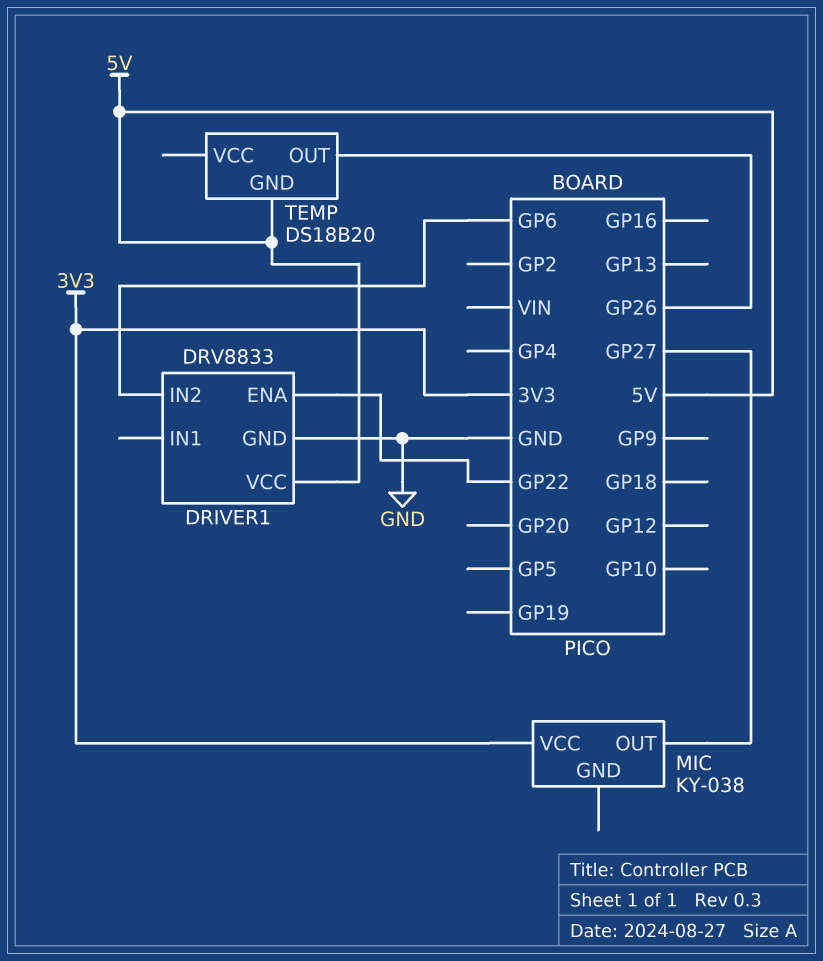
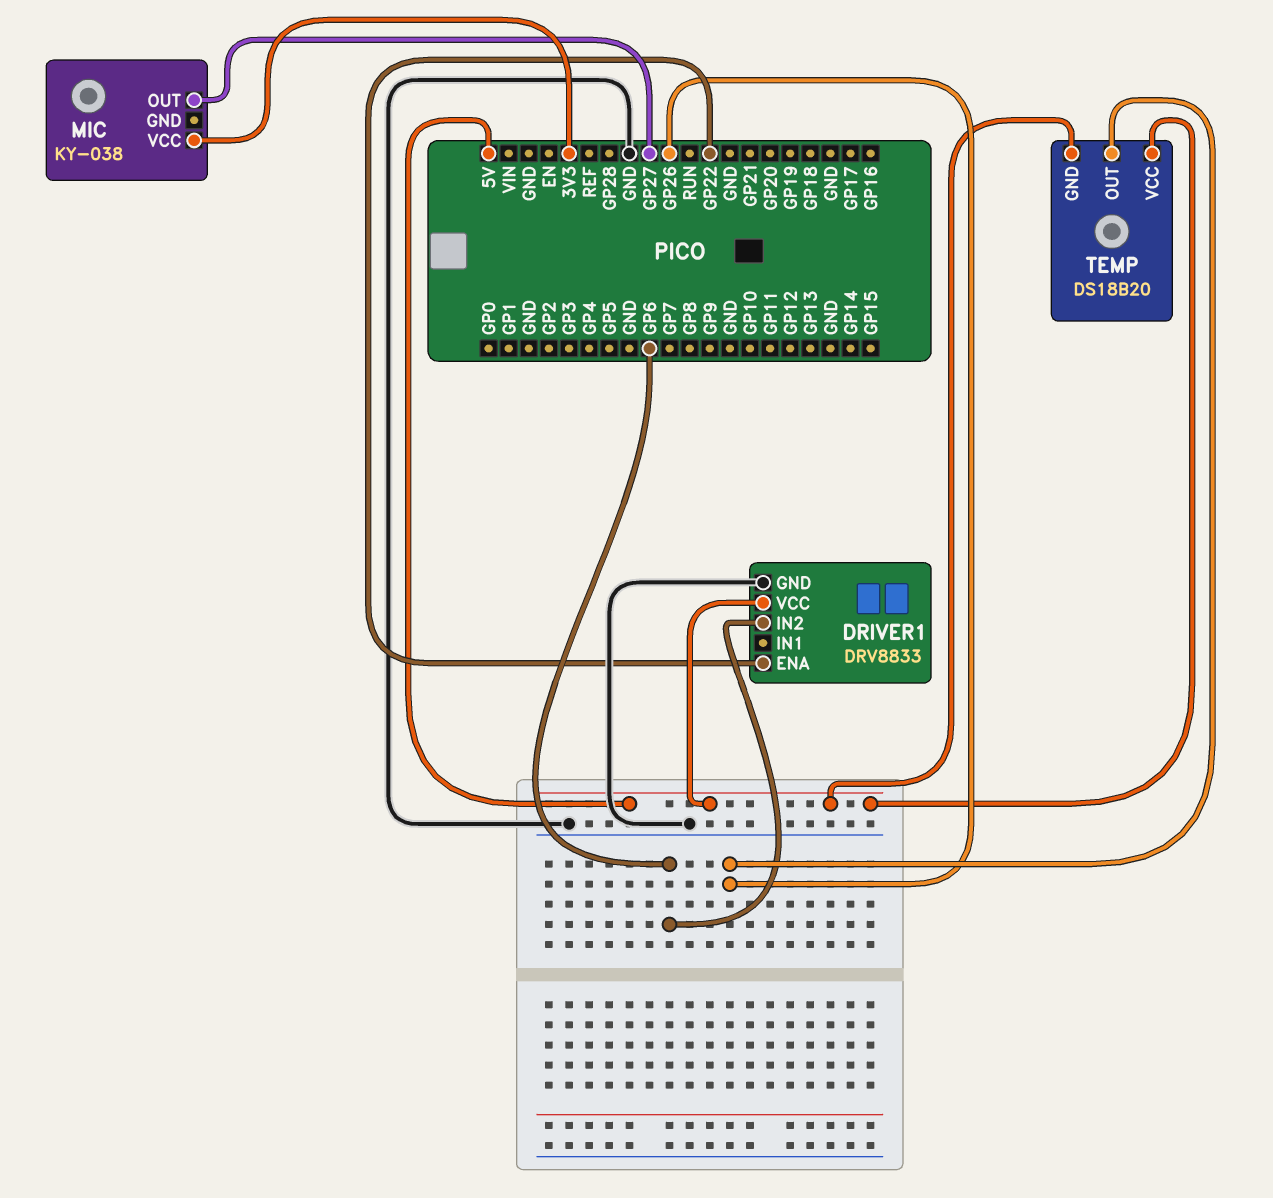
TEMP pin VCC: none -> 5V

